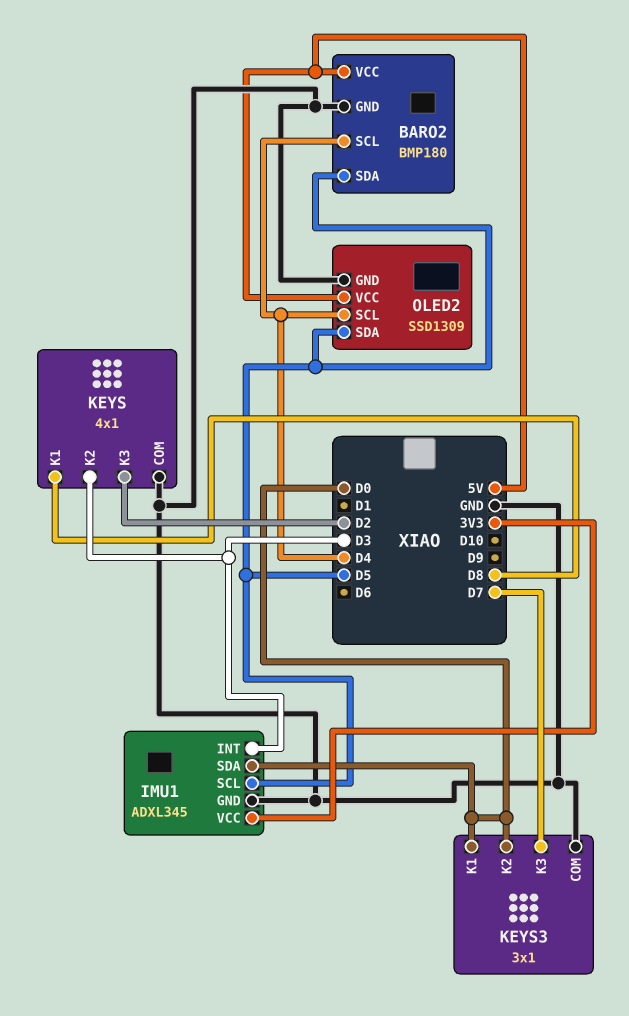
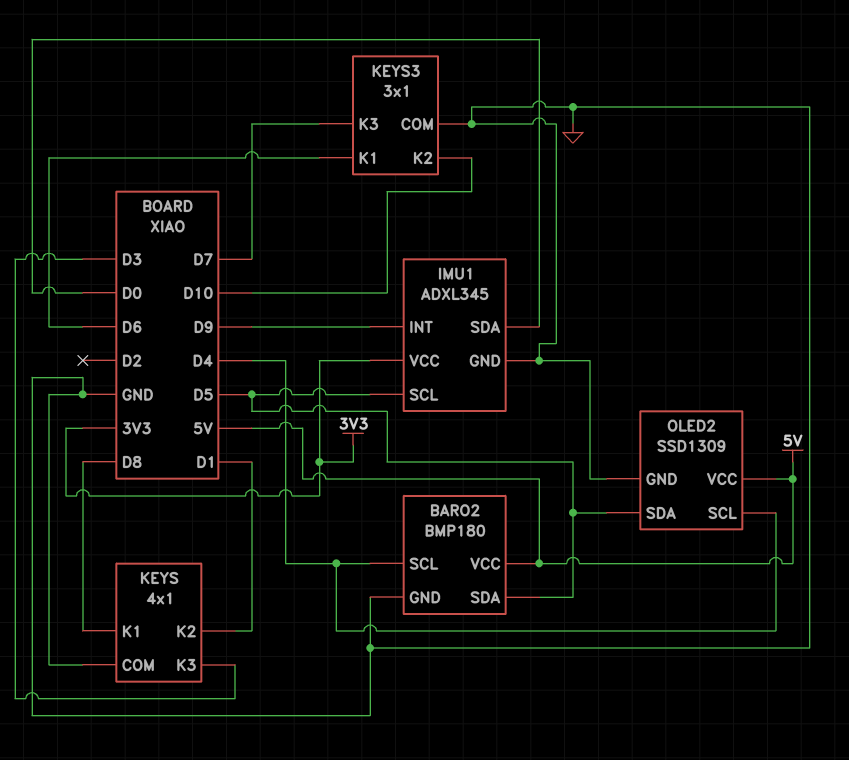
IMU1 pin INT: D3 -> D9
KEYS pin K2: D3 -> D1
KEYS pin K3: D2 -> D3
KEYS3 pin K1: D0 -> D6
KEYS3 pin K2: D0 -> D10

